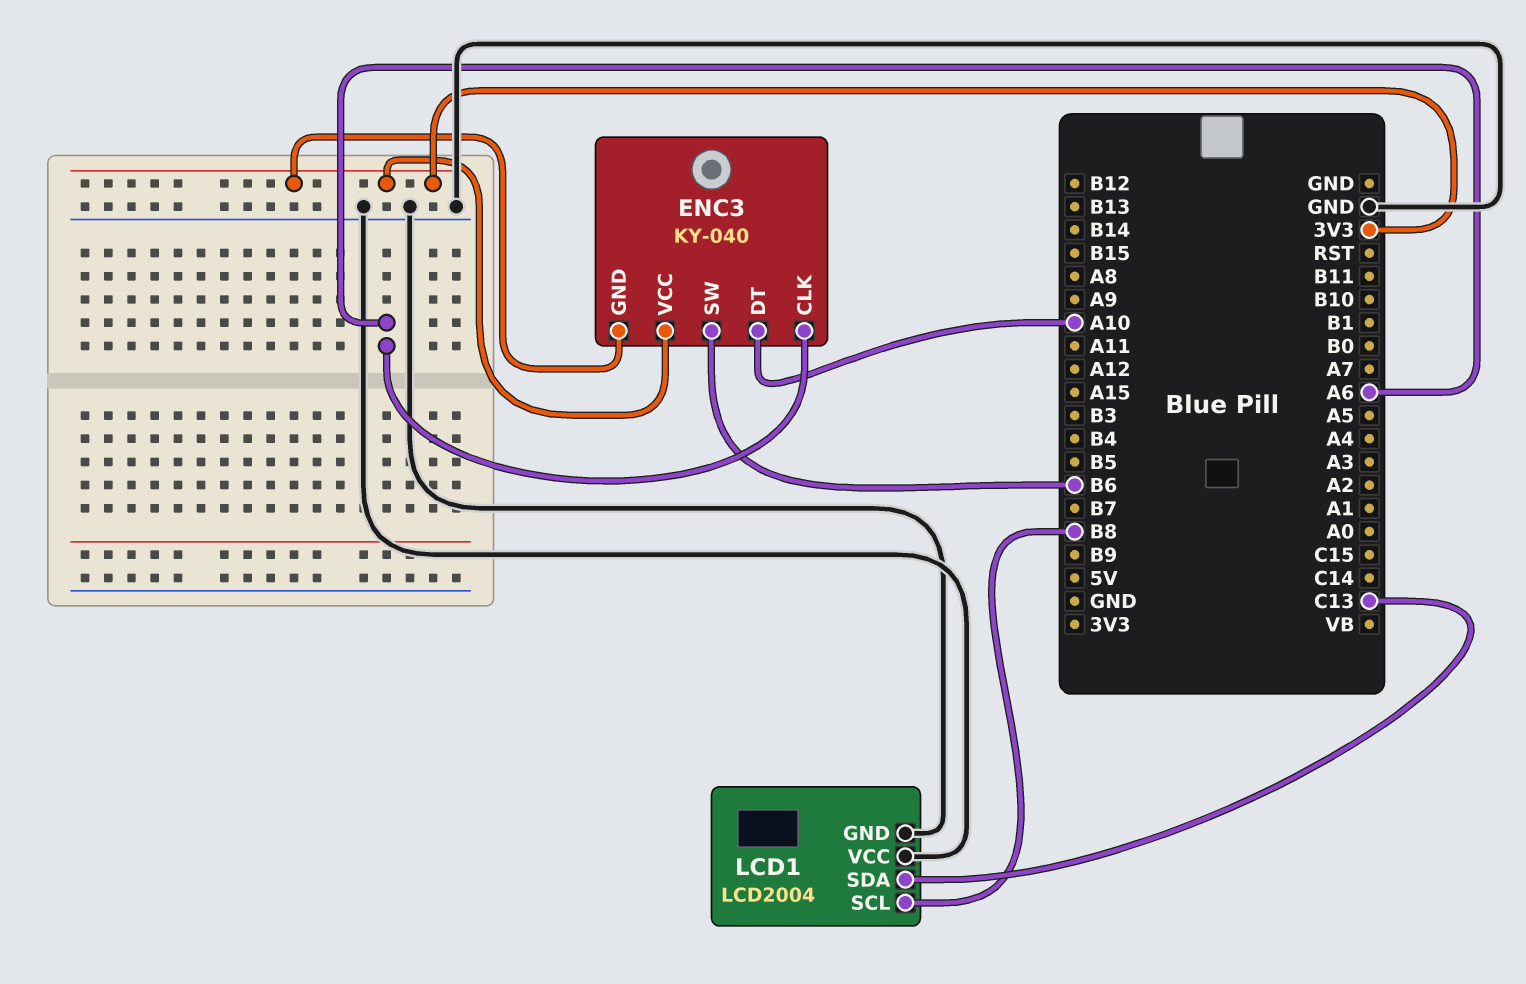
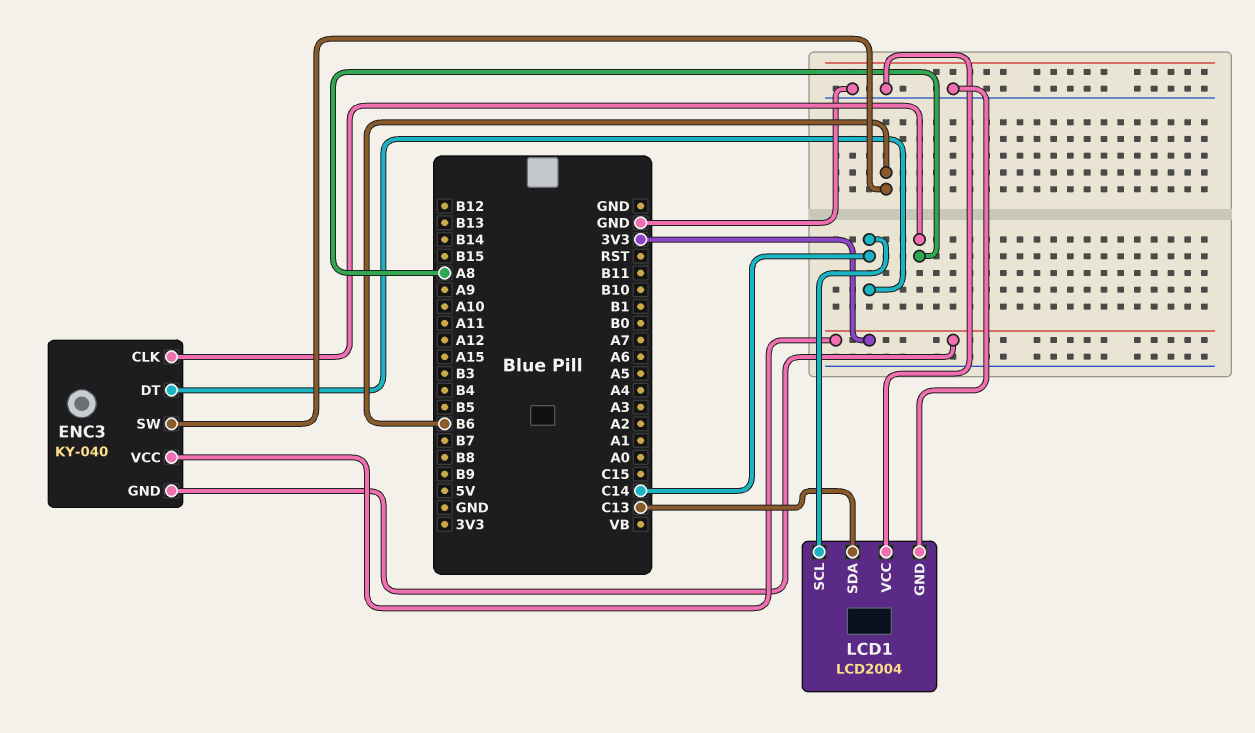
ENC3 pin CLK: A6 -> A8
ENC3 pin DT: A10 -> C14
LCD1 pin SCL: B8 -> C14

